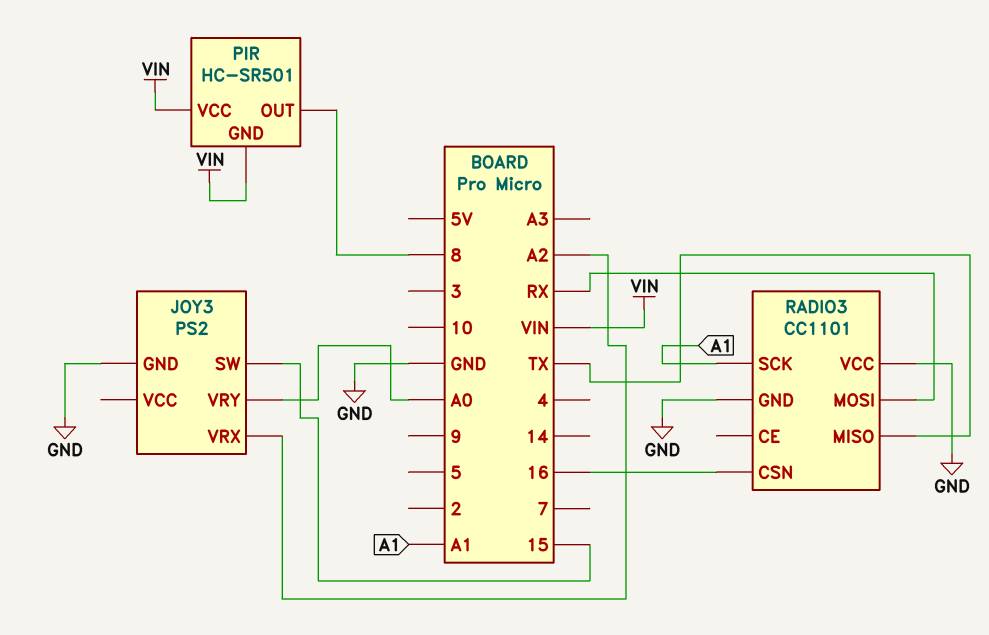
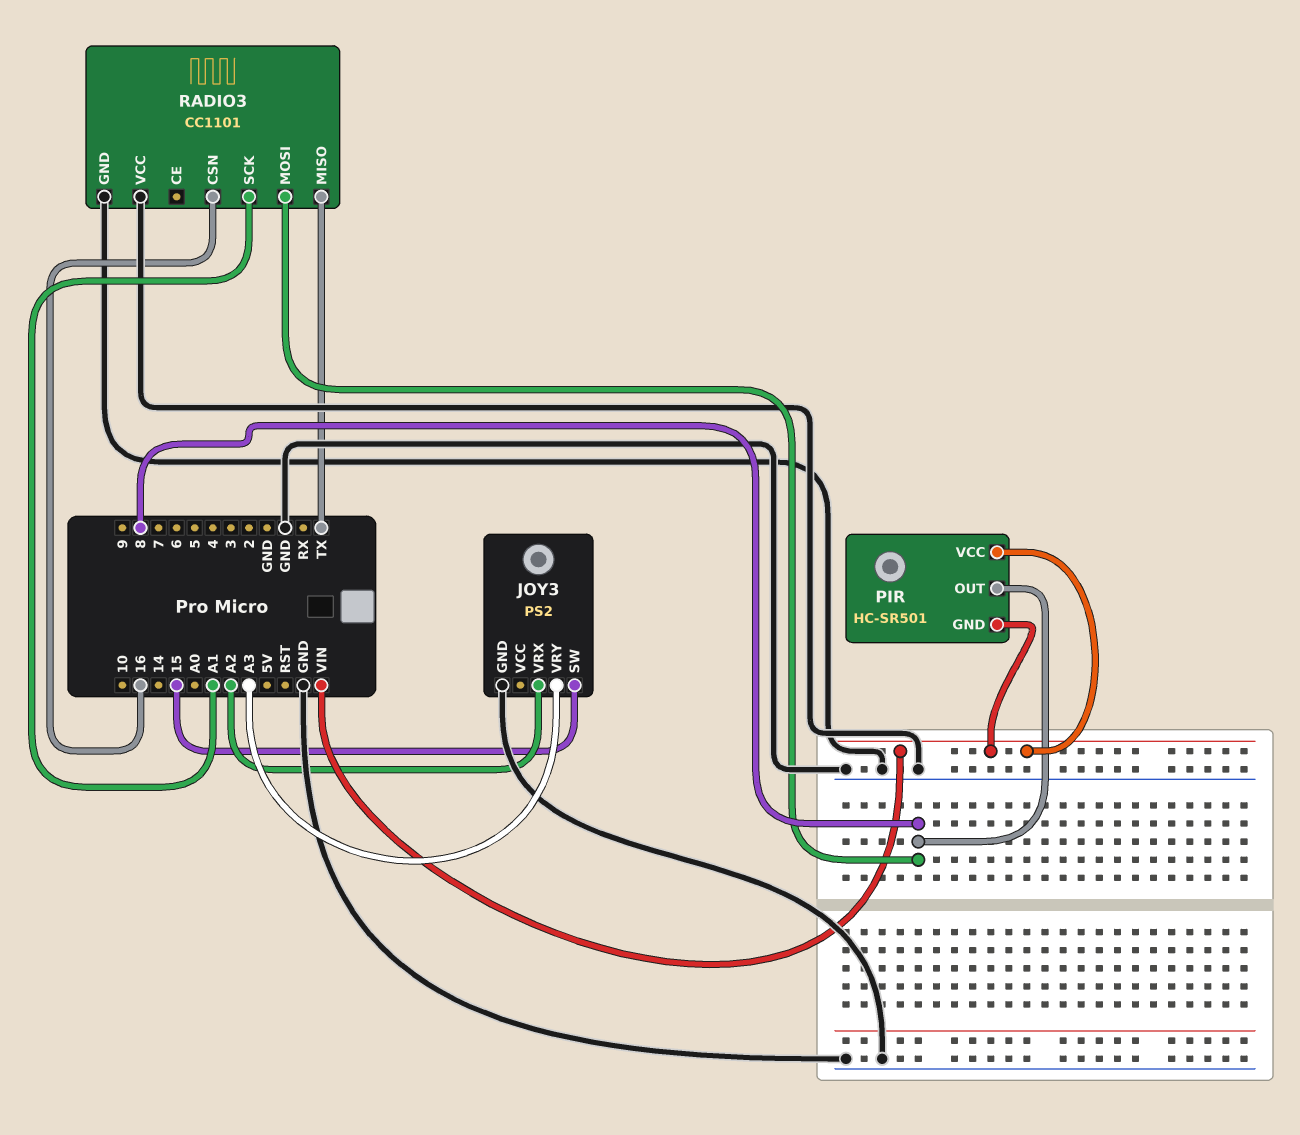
JOY3 pin VRY: A0 -> A3
RADIO3 pin MOSI: RX -> 8

